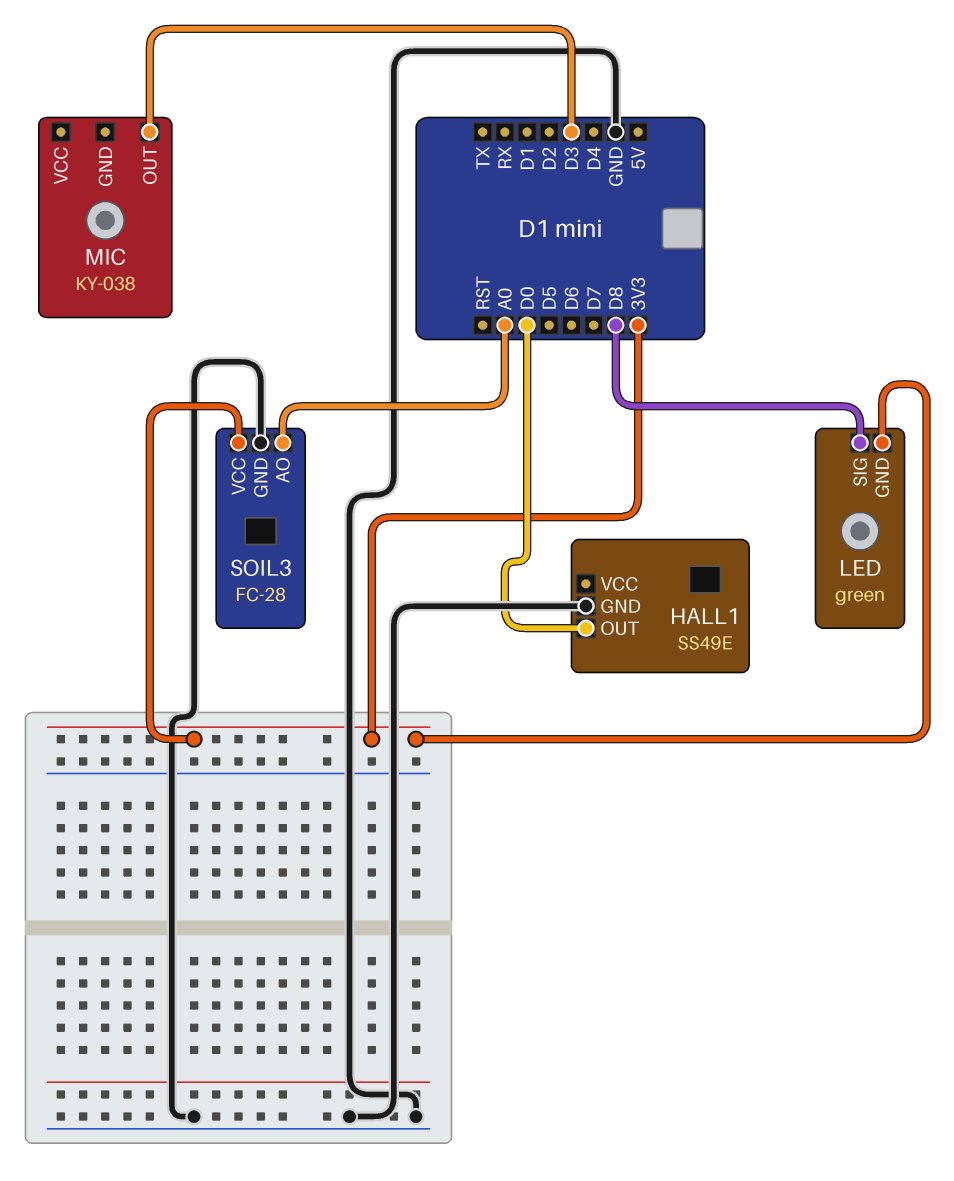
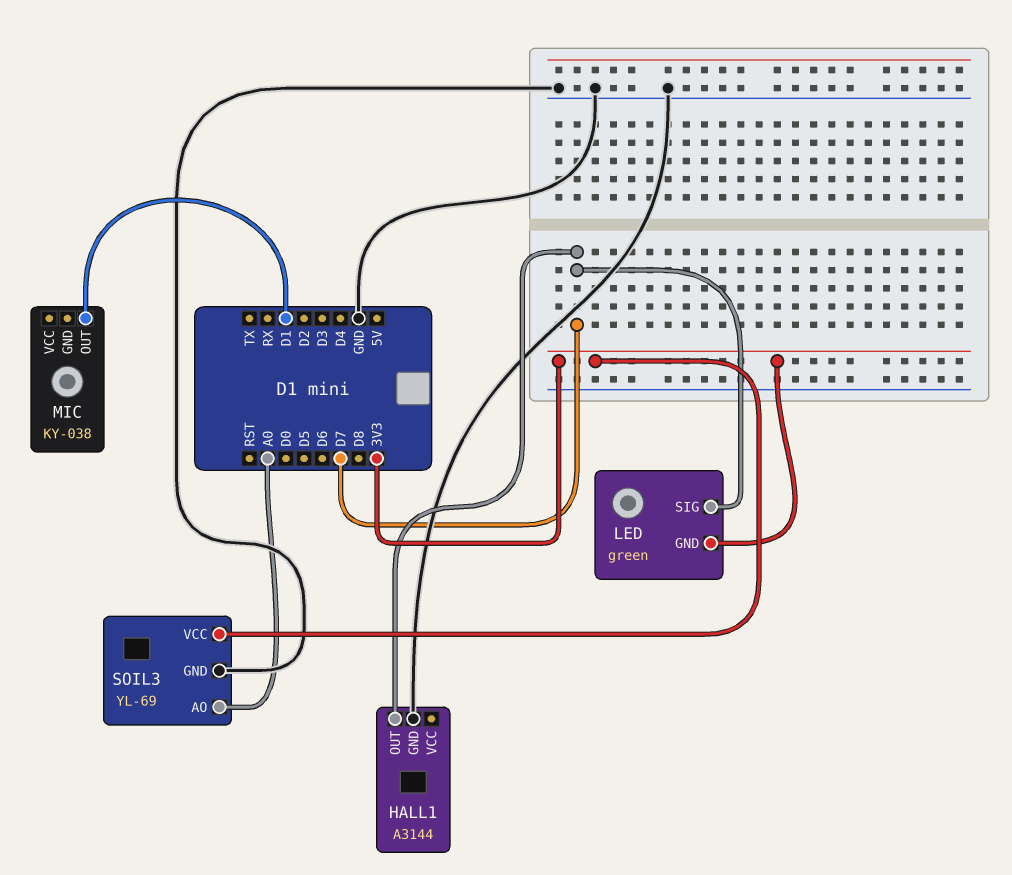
HALL1: SS49E -> A3144
HALL1 pin OUT: D0 -> D7
LED pin SIG: D8 -> D7
MIC pin OUT: D3 -> D1
SOIL3: FC-28 -> YL-69

